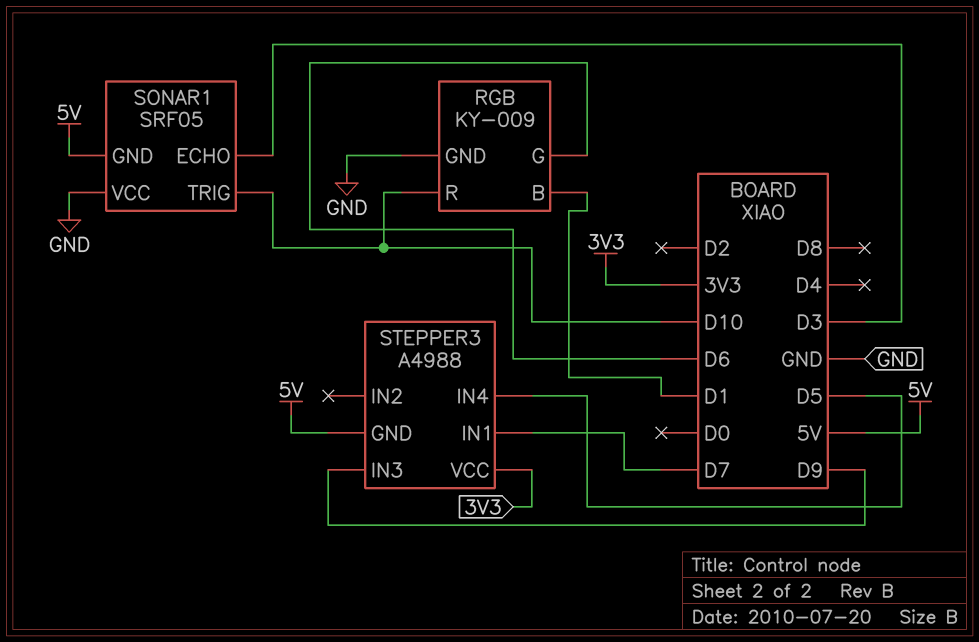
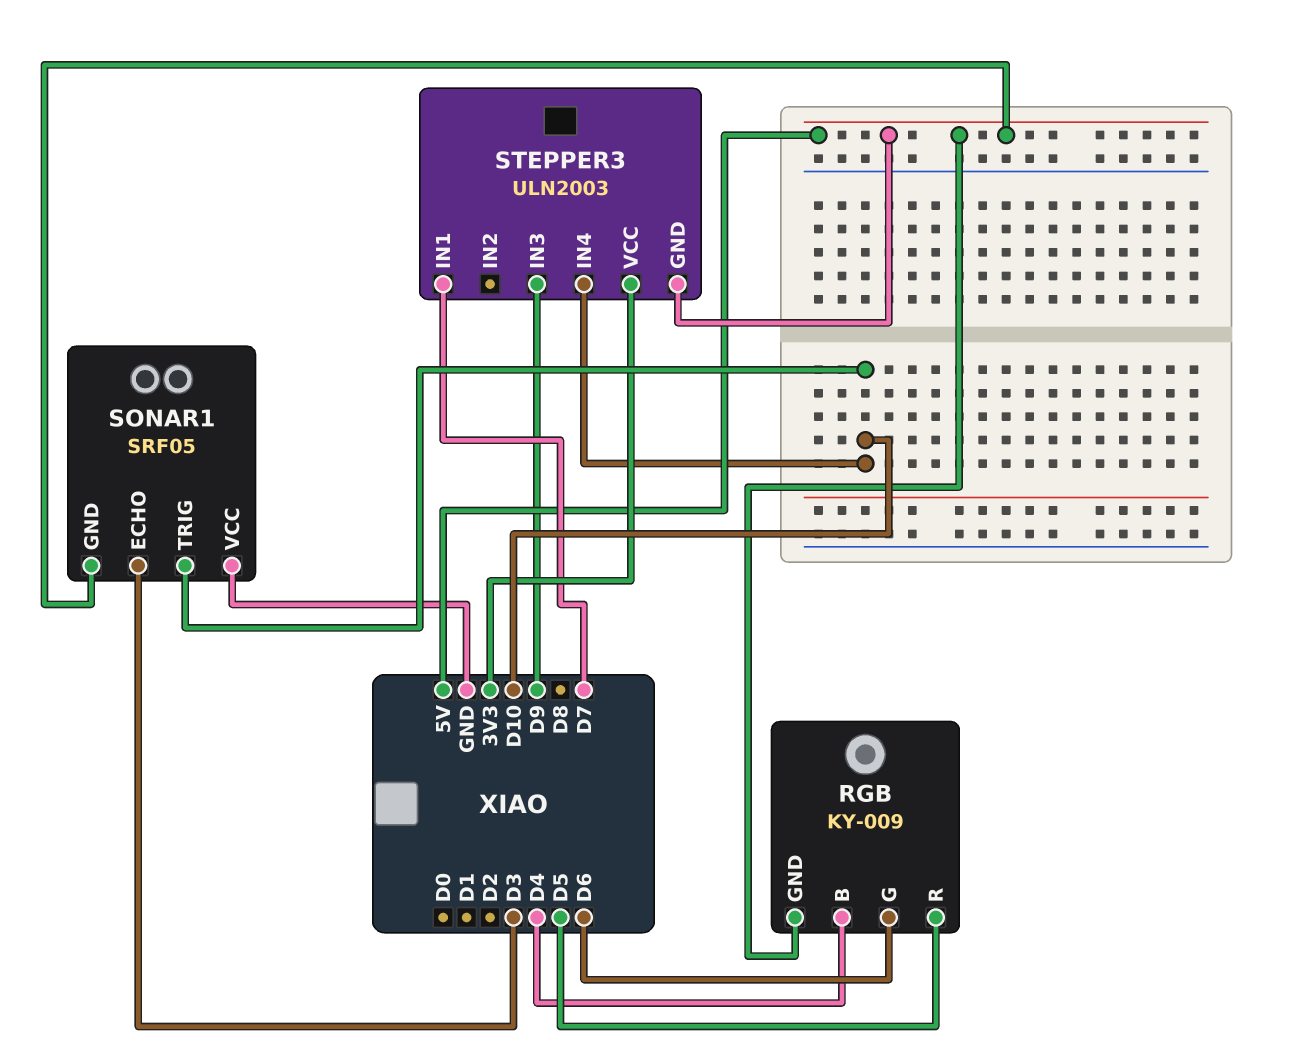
RGB pin B: D1 -> D4
RGB pin GND: GND -> 5V
RGB pin R: D10 -> D5
STEPPER3: A4988 -> ULN2003
STEPPER3 pin IN4: D5 -> D10

